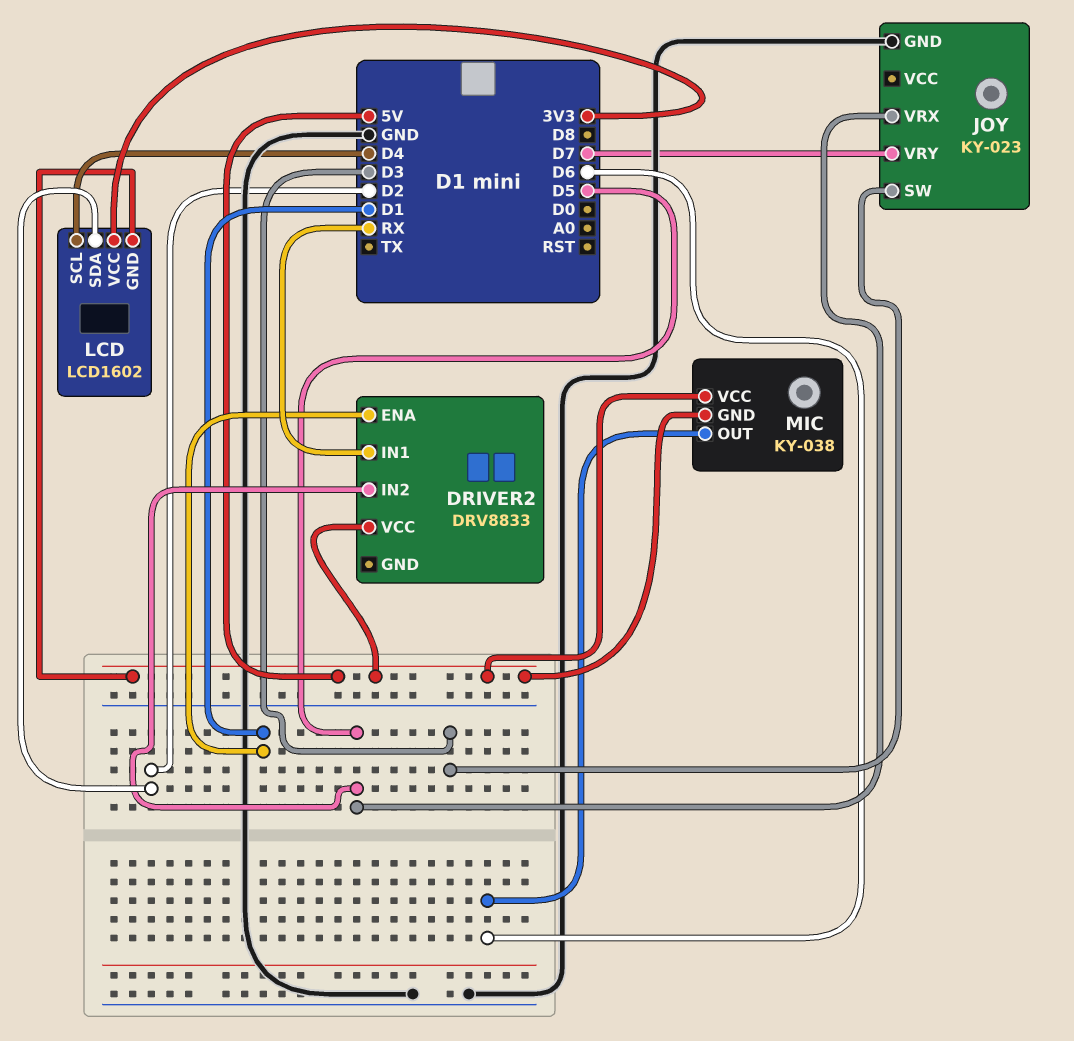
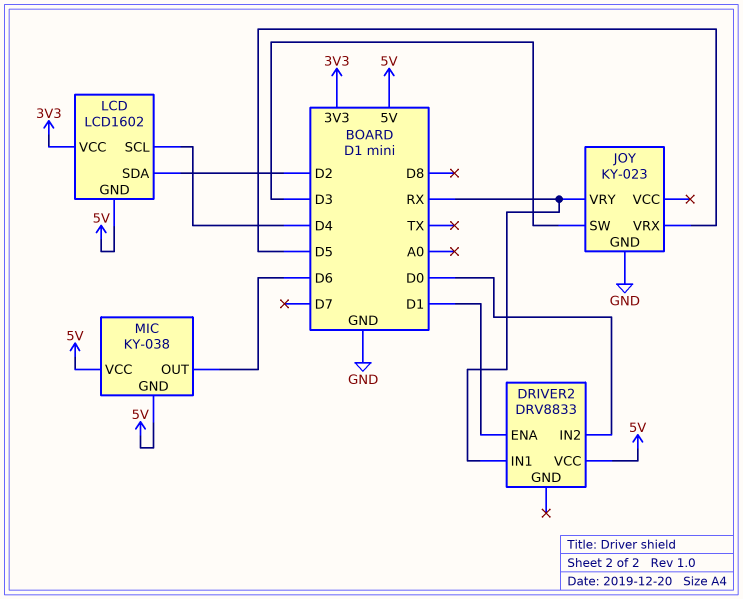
DRIVER2 pin IN2: D5 -> D0
JOY pin VRY: D7 -> RX

